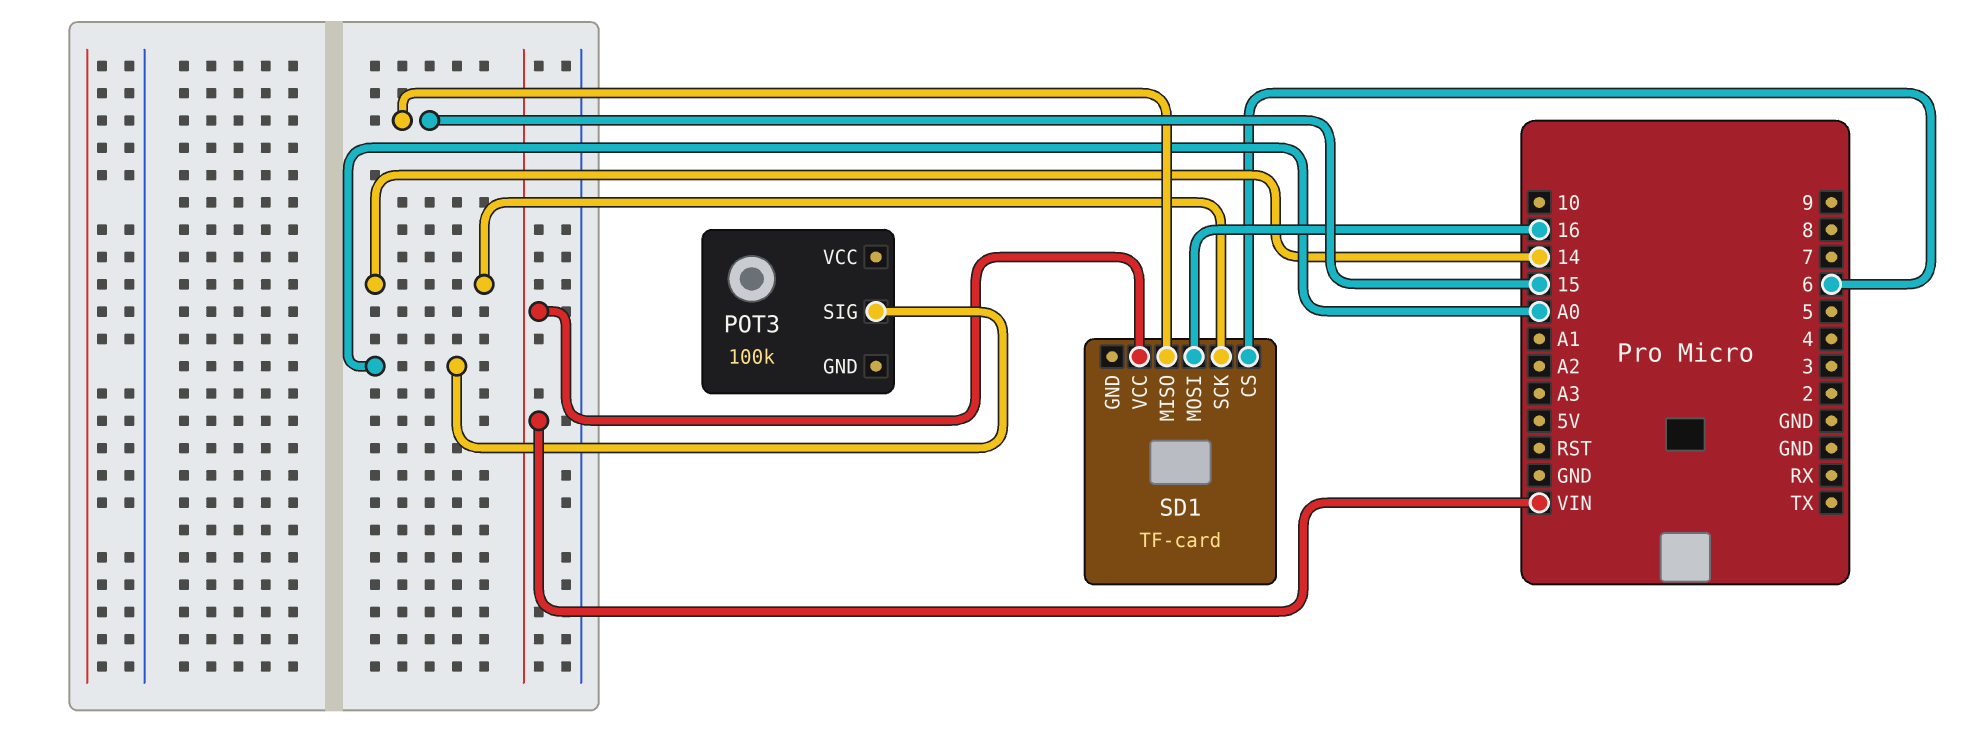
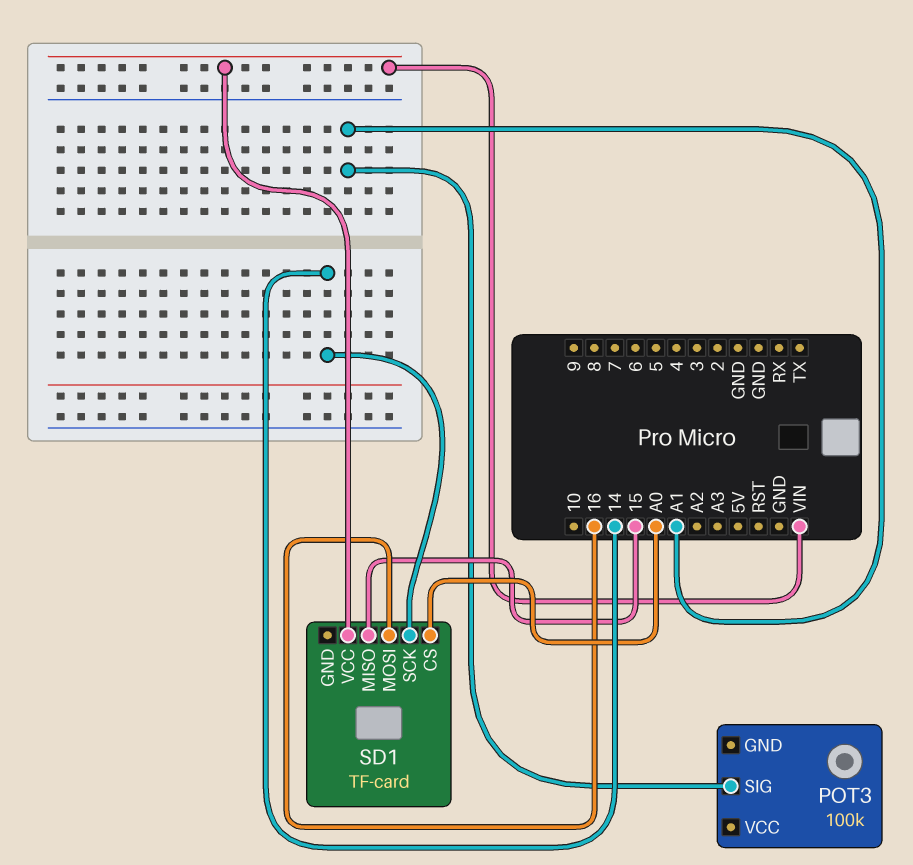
POT3 pin SIG: A0 -> A1
SD1 pin CS: 6 -> A0

